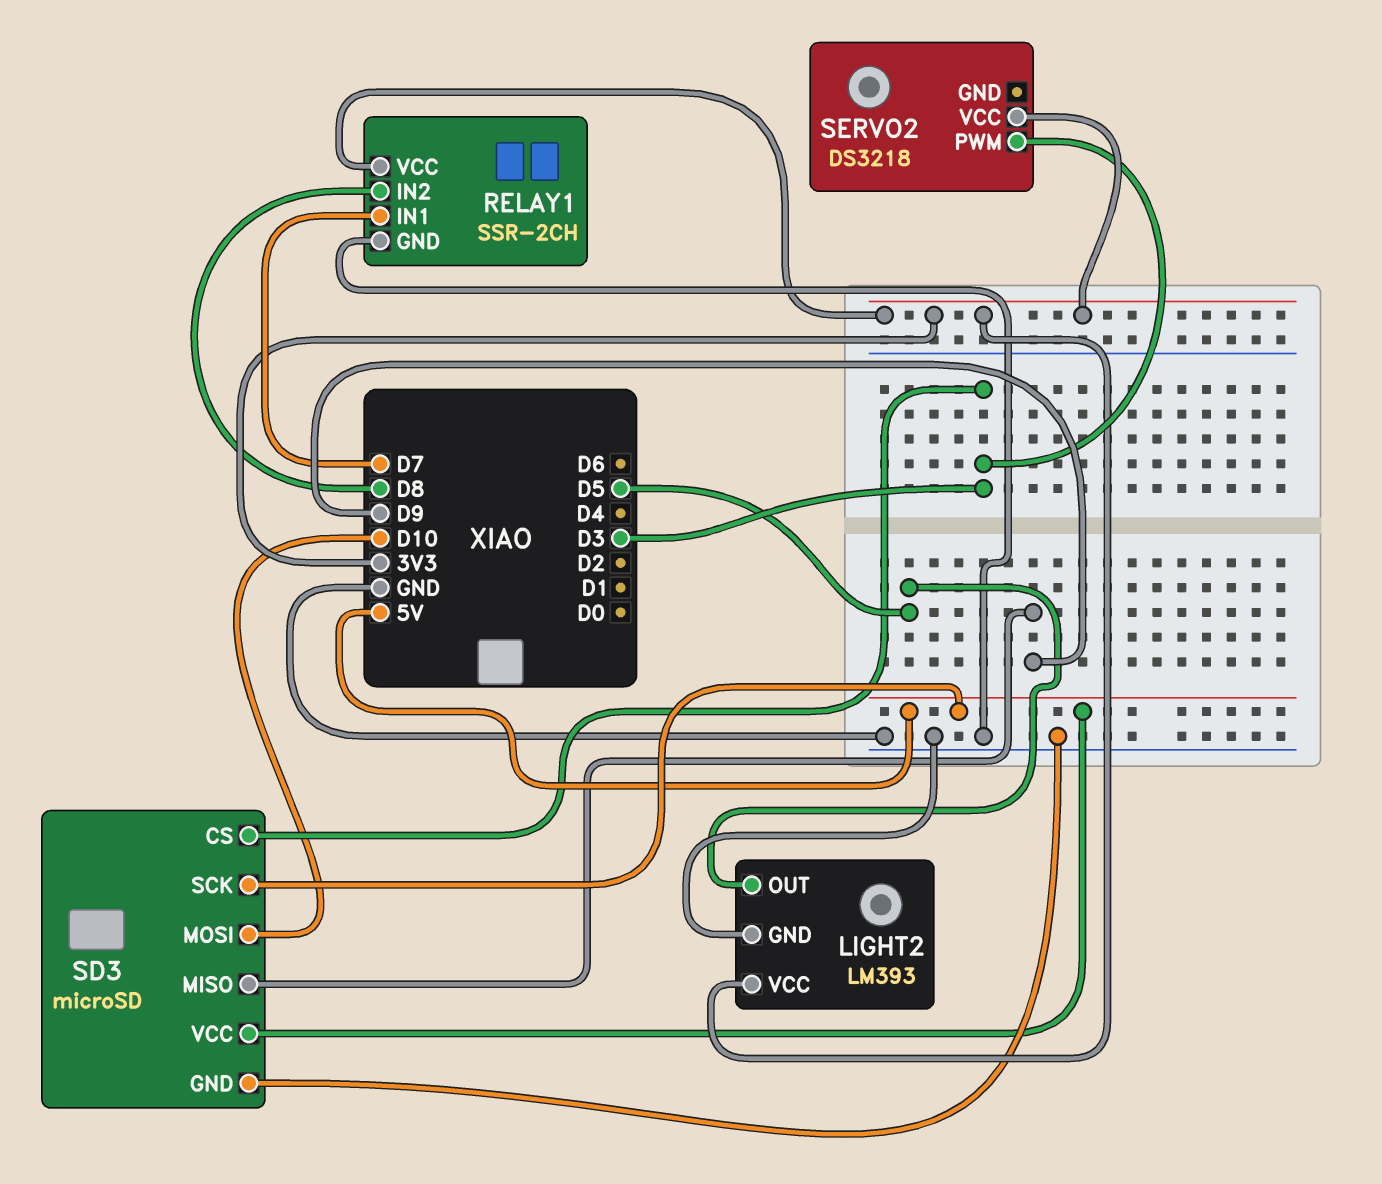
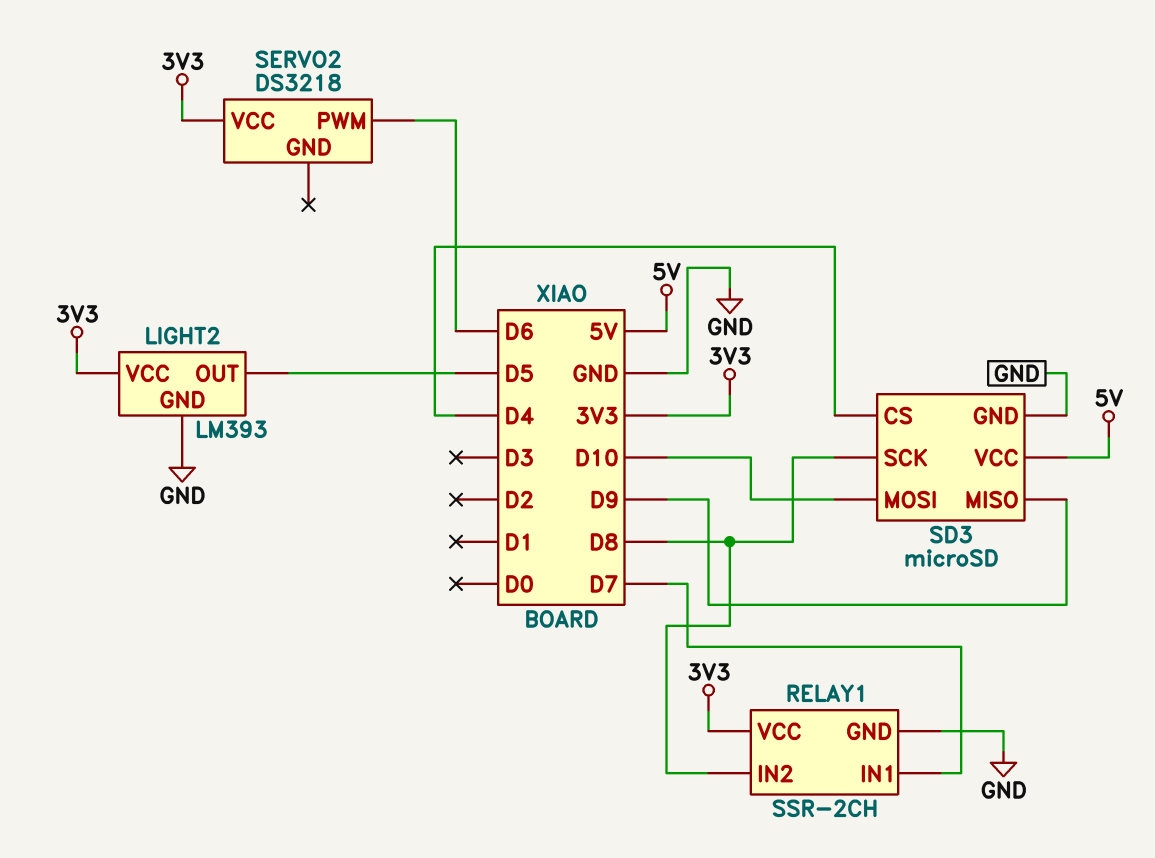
SD3 pin CS: D3 -> D4
SD3 pin SCK: 5V -> D8
SERVO2 pin PWM: D3 -> D6

